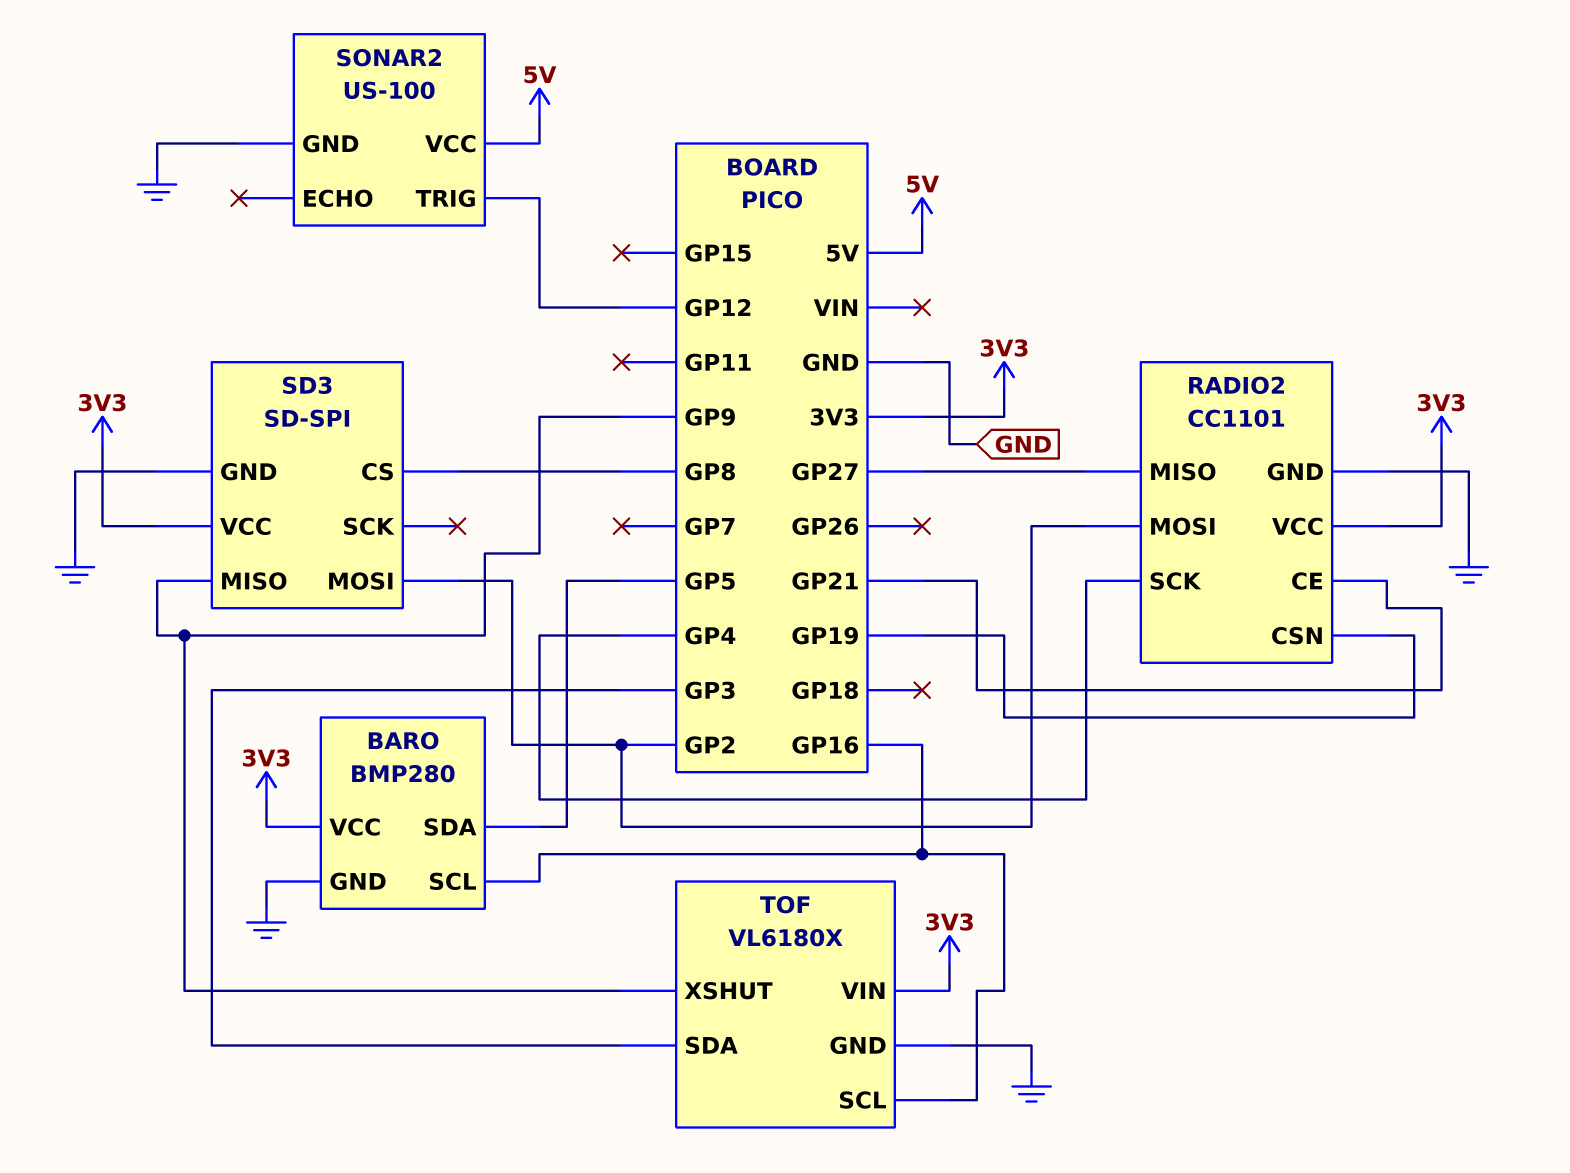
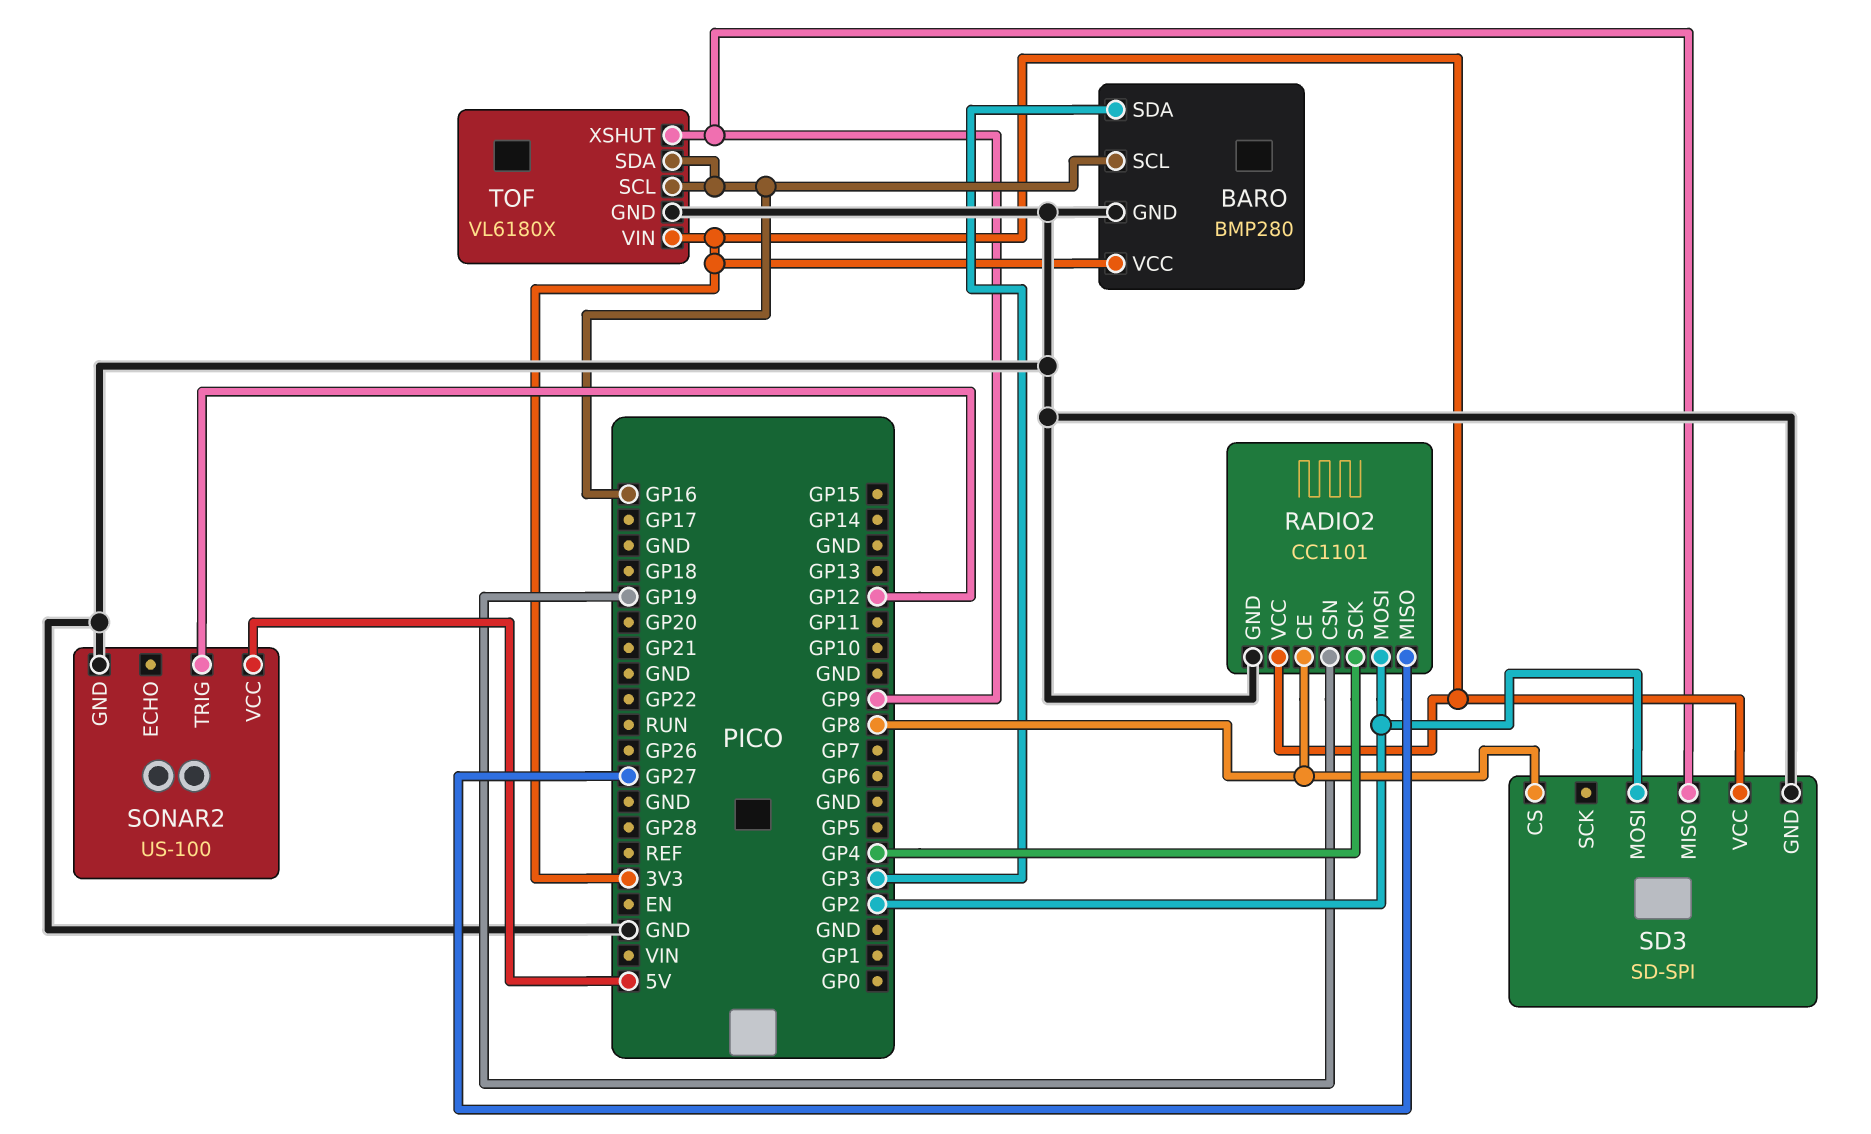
BARO pin SDA: GP5 -> GP3
RADIO2 pin CE: GP21 -> GP8
TOF pin SDA: GP3 -> GP16

